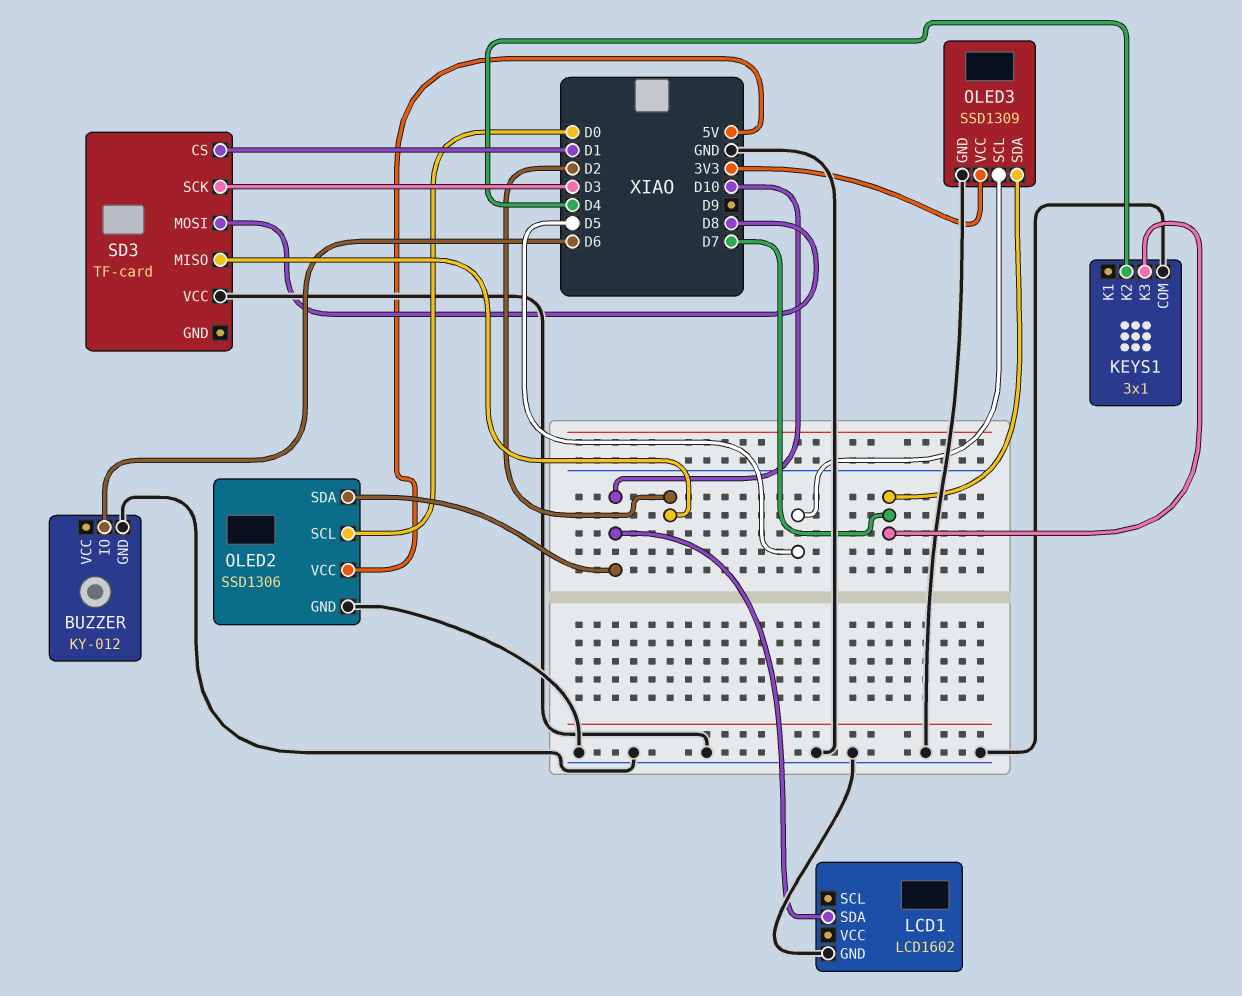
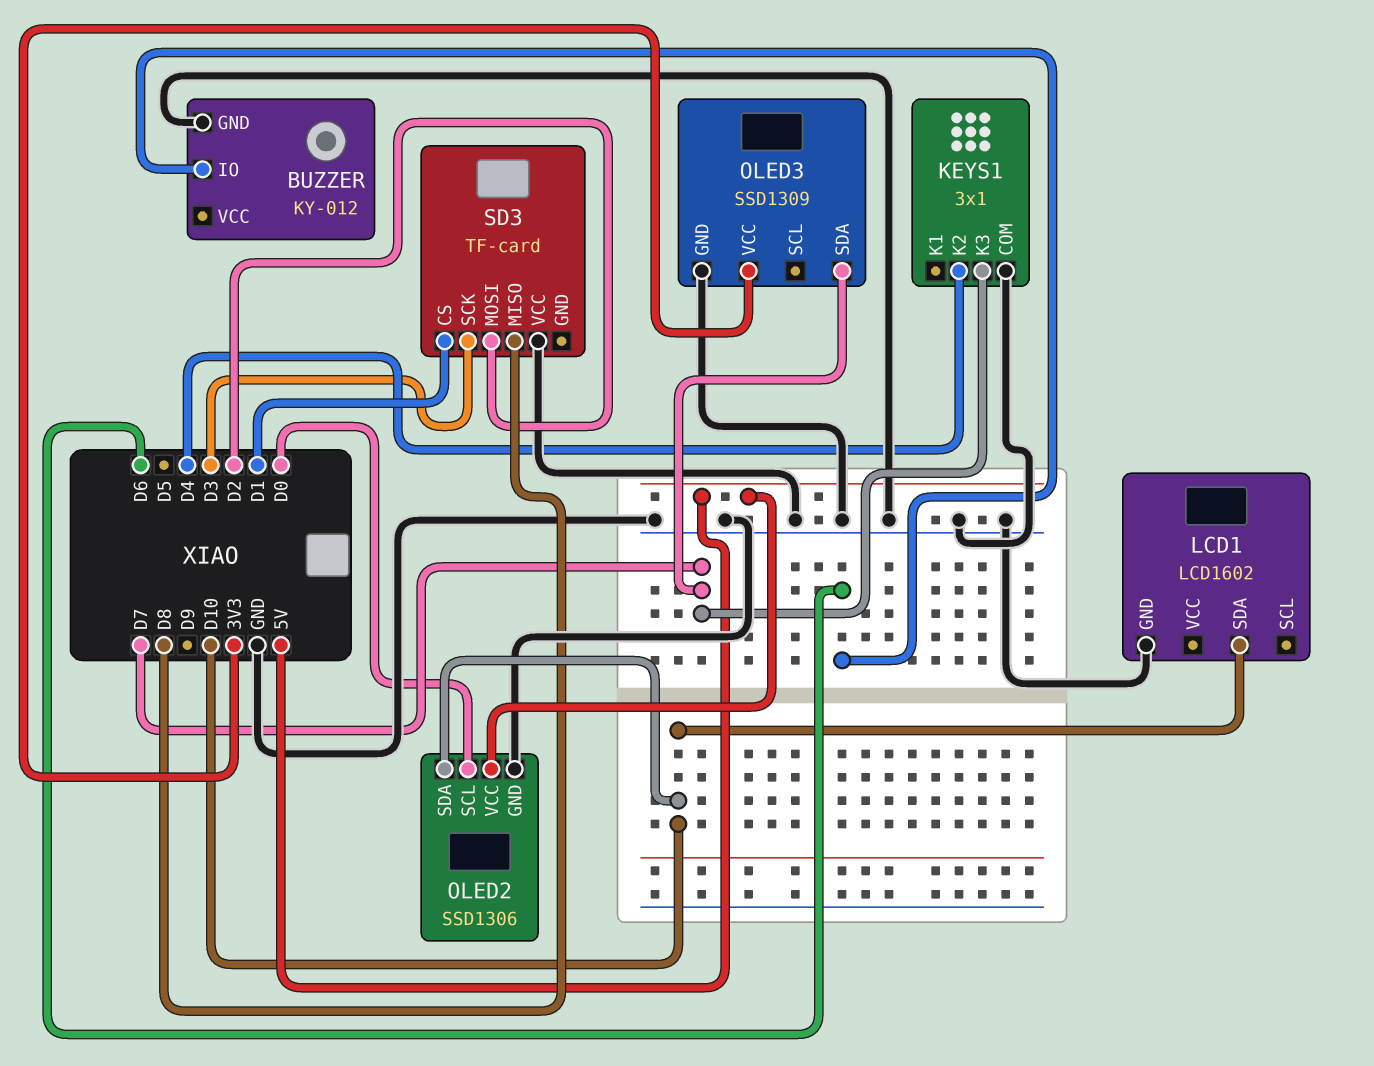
OLED3 pin SCL: D5 -> none
SD3 pin MISO: D2 -> D8
SD3 pin MOSI: D8 -> D2

